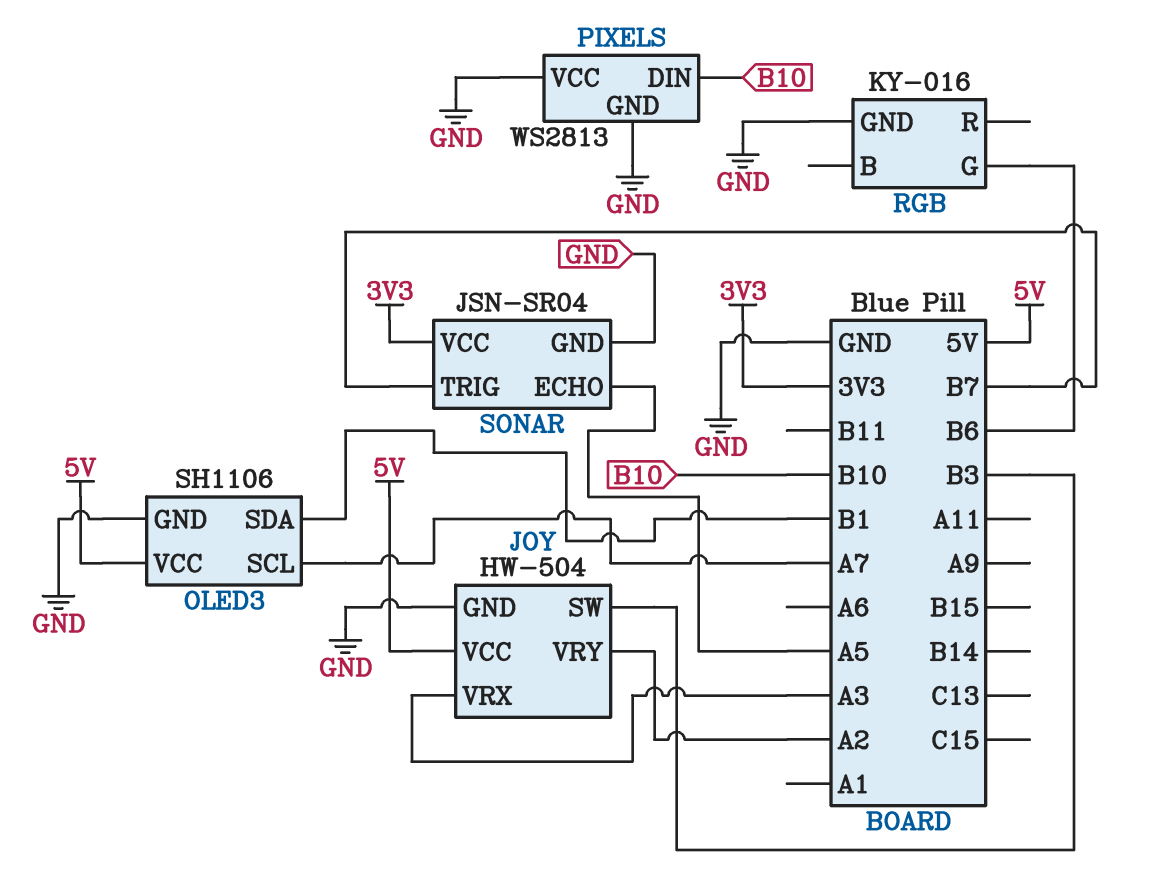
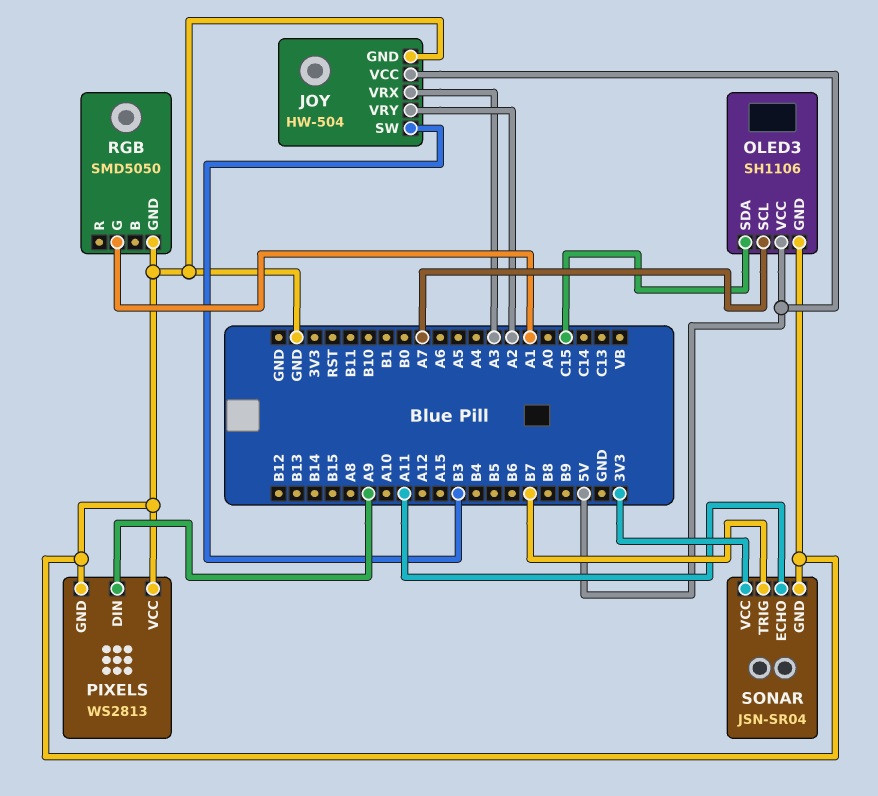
OLED3 pin SDA: B1 -> C15
PIXELS pin DIN: B10 -> A9
RGB: KY-016 -> SMD5050
RGB pin G: B6 -> A1
SONAR pin ECHO: A5 -> A11

